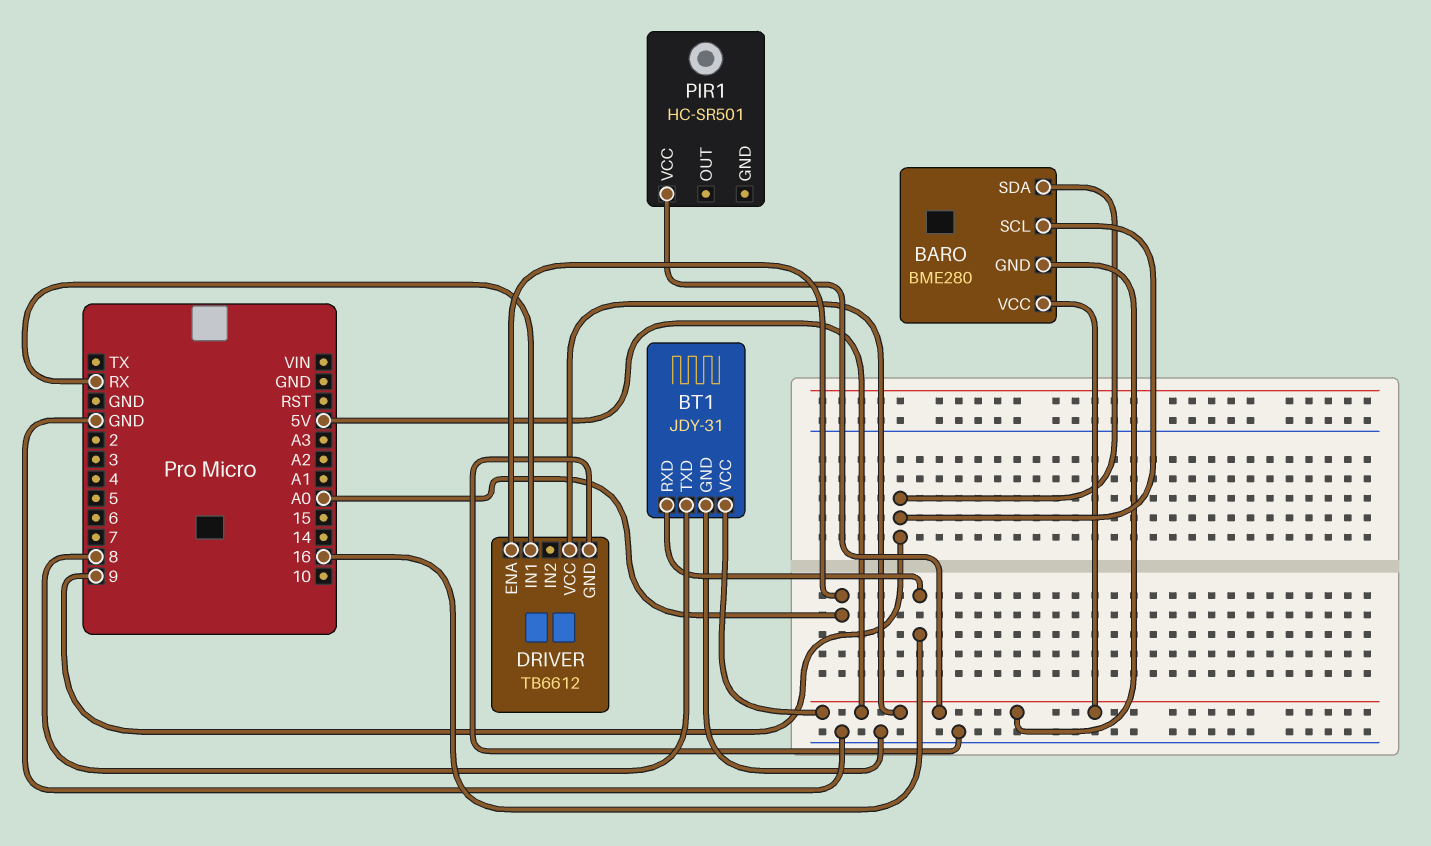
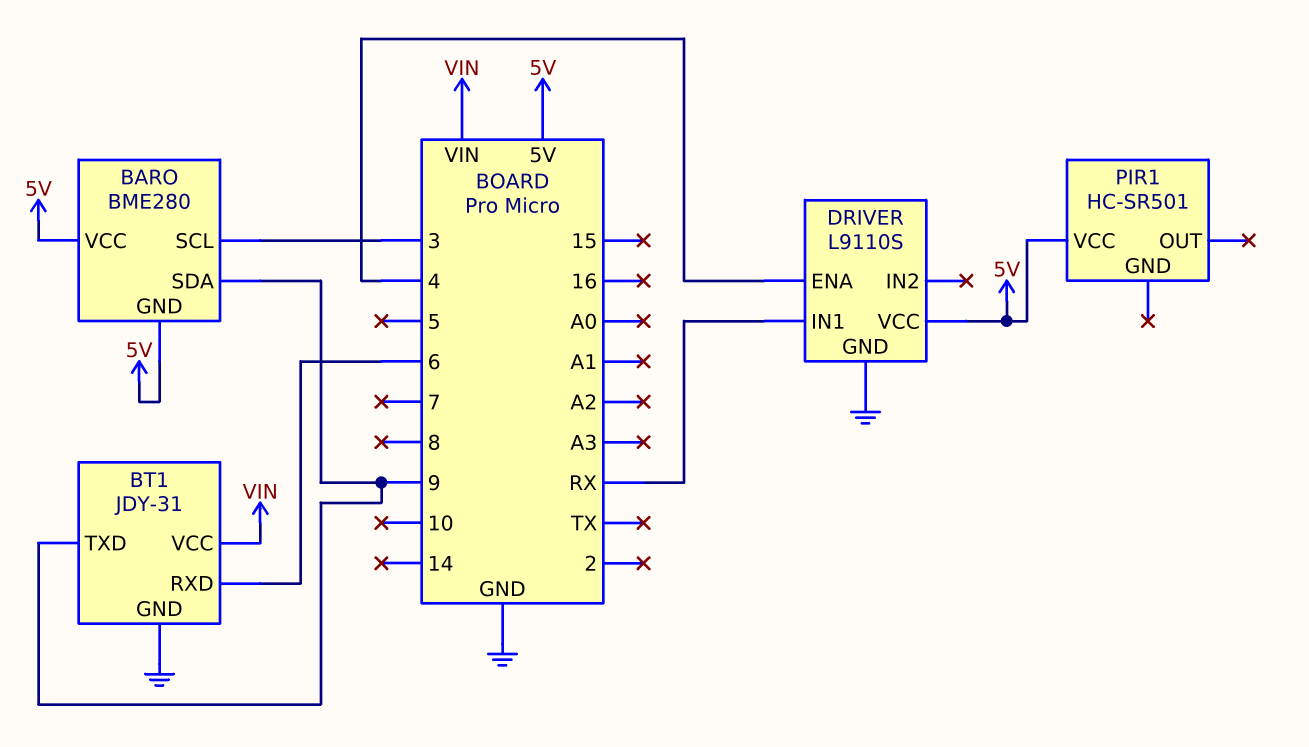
BARO pin SCL: 9 -> 3
BT1 pin RXD: 16 -> 6
BT1 pin TXD: 8 -> 9
BT1 pin VCC: 5V -> VIN
DRIVER: TB6612 -> L9110S
DRIVER pin ENA: A0 -> 4

